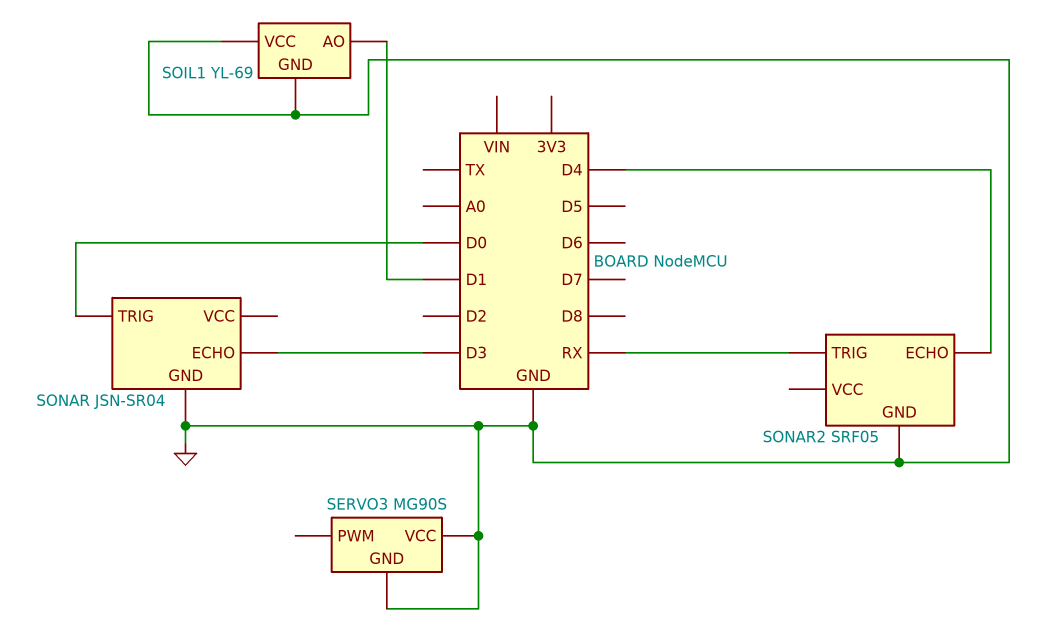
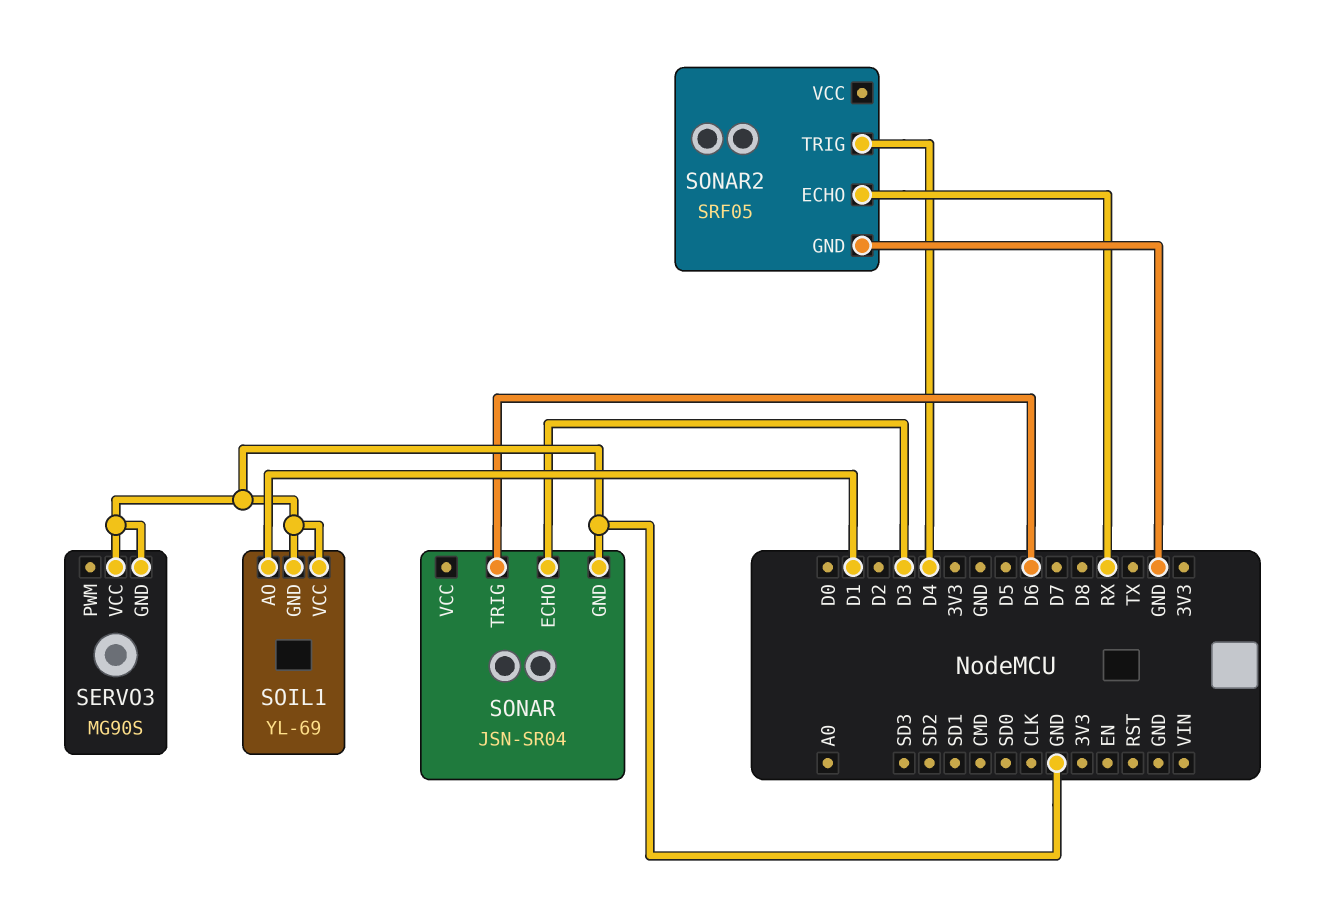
SONAR pin TRIG: D0 -> D6
SONAR2 pin ECHO: D4 -> RX
SONAR2 pin TRIG: RX -> D4

